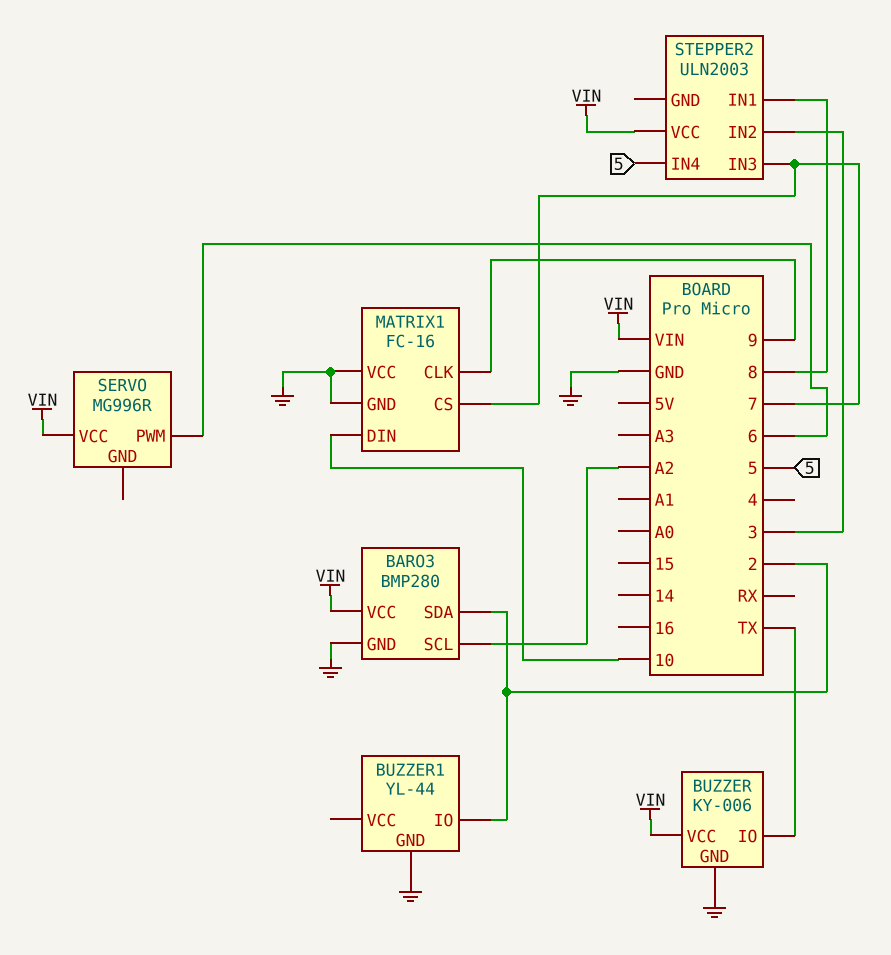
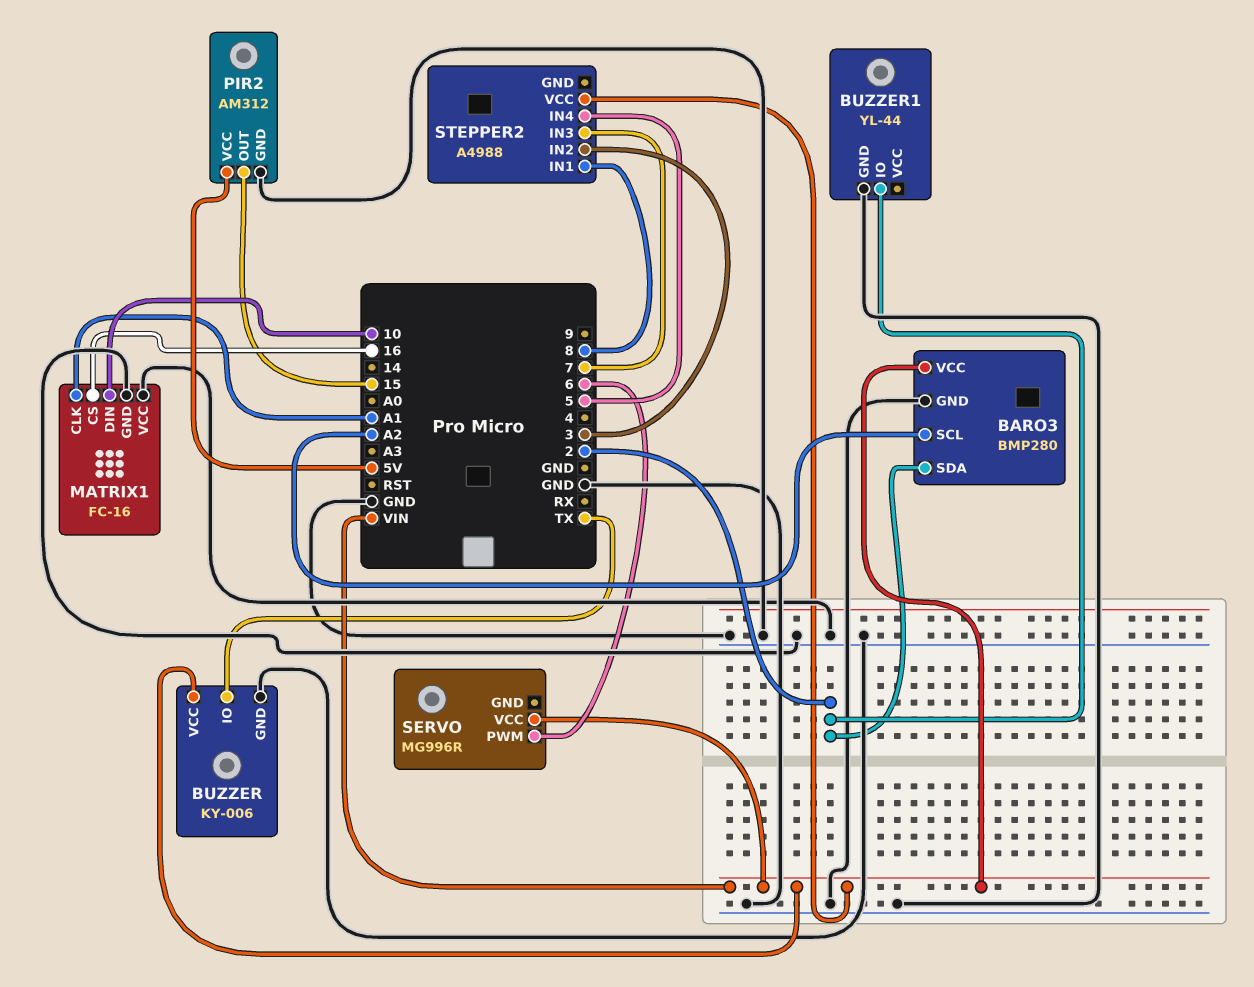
MATRIX1 pin CLK: 9 -> A1
MATRIX1 pin CS: 7 -> 16
PIR2: none -> AM312
PIR2 pin GND: none -> GND
PIR2 pin OUT: none -> 15
PIR2 pin VCC: none -> 5V
STEPPER2: ULN2003 -> A4988

